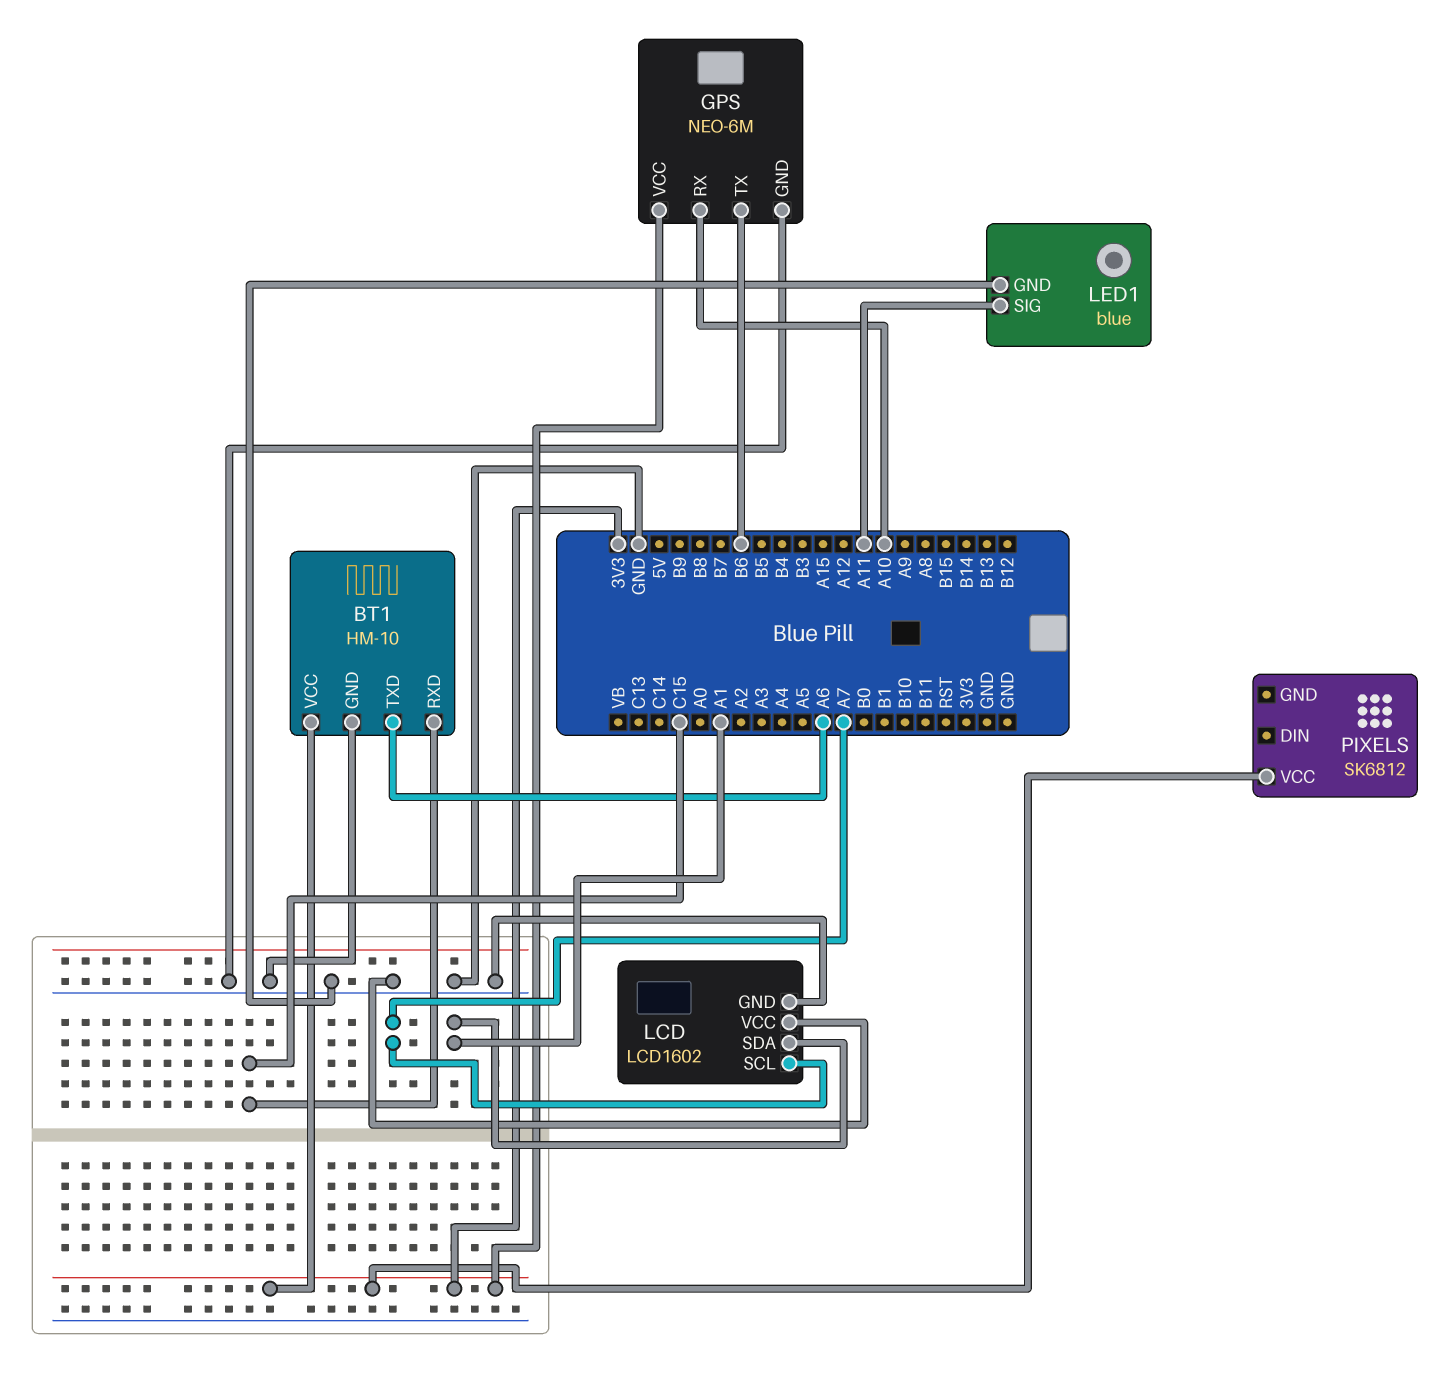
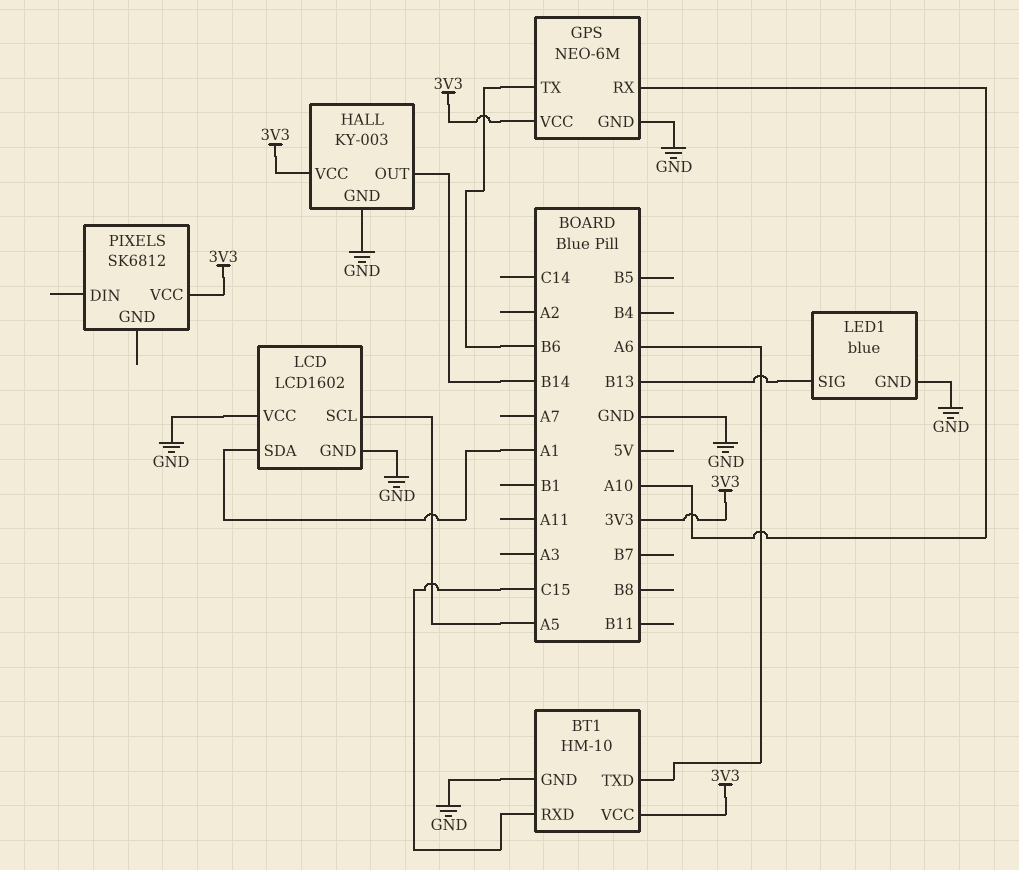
HALL: none -> KY-003
HALL pin GND: none -> GND
HALL pin OUT: none -> B14
HALL pin VCC: none -> 3V3
LCD pin SCL: A7 -> A5
LED1 pin SIG: A11 -> B13

